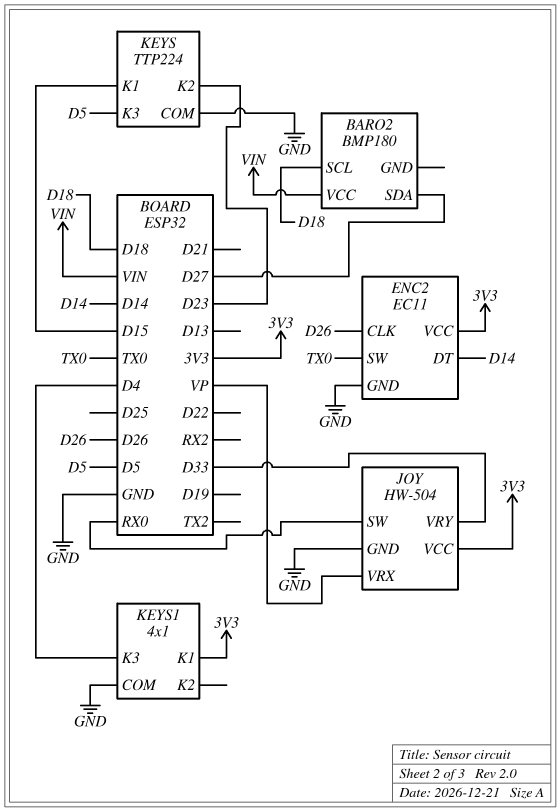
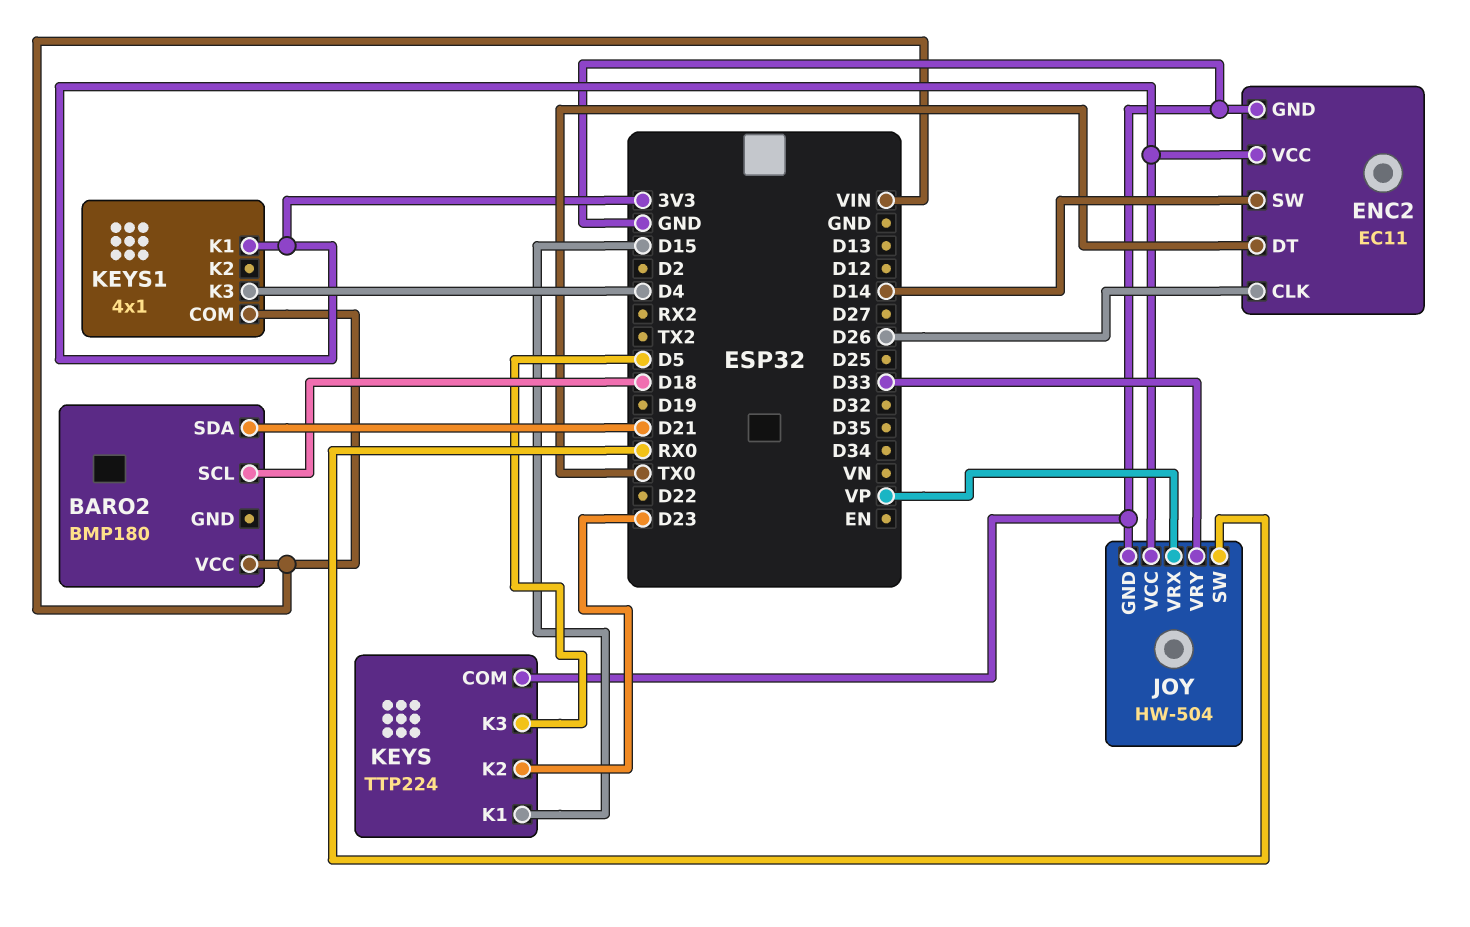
BARO2 pin SDA: D27 -> D21
ENC2 pin DT: D14 -> TX0
ENC2 pin SW: TX0 -> D14
KEYS1 pin COM: GND -> VIN

